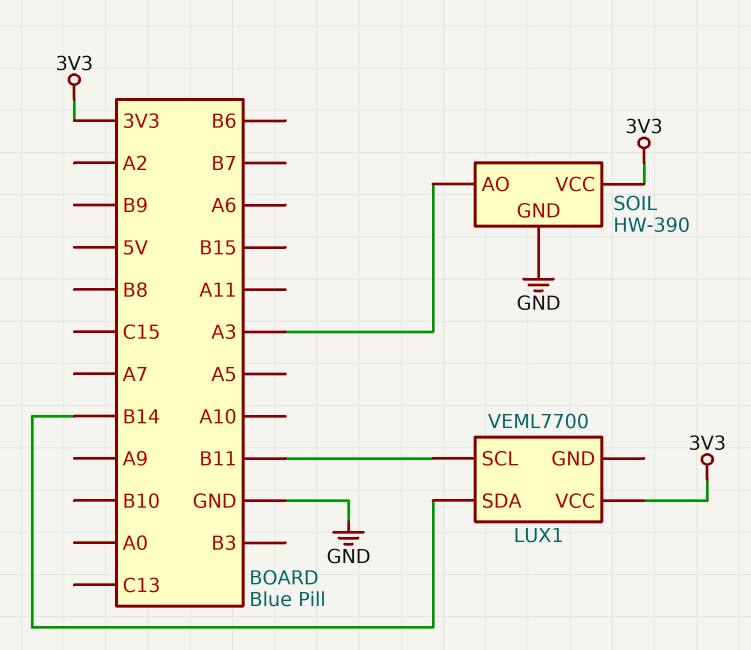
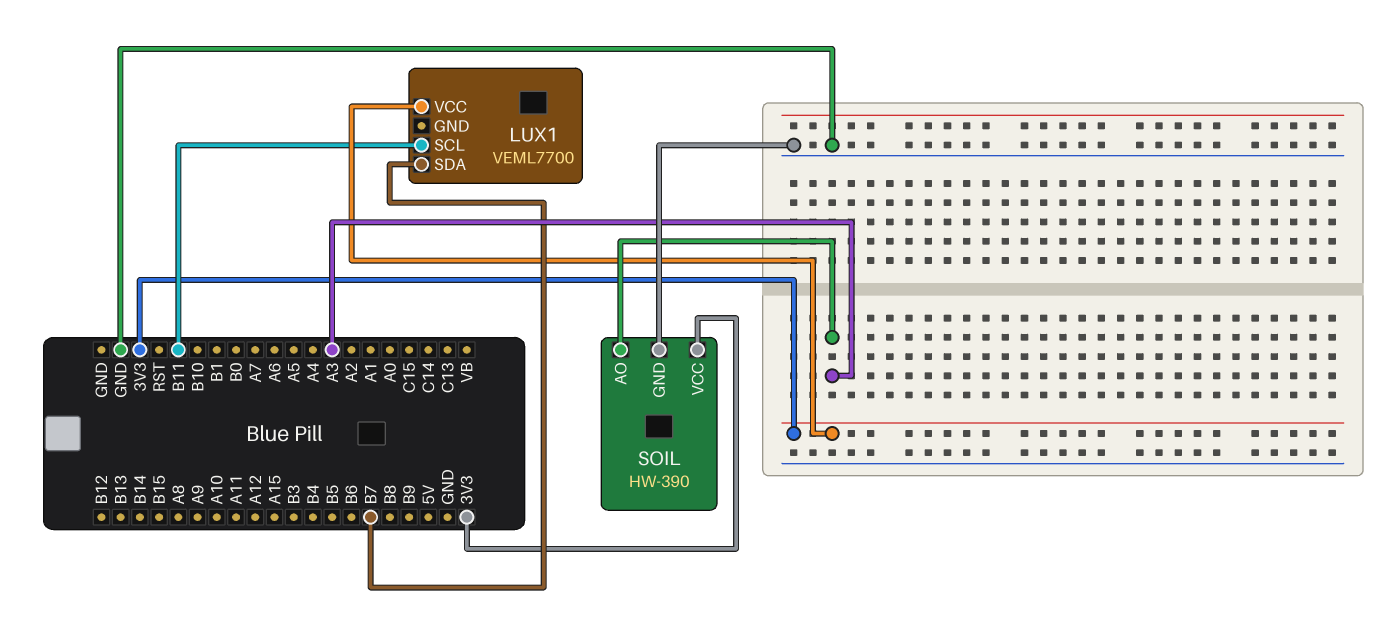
LUX1 pin SDA: B14 -> B7

